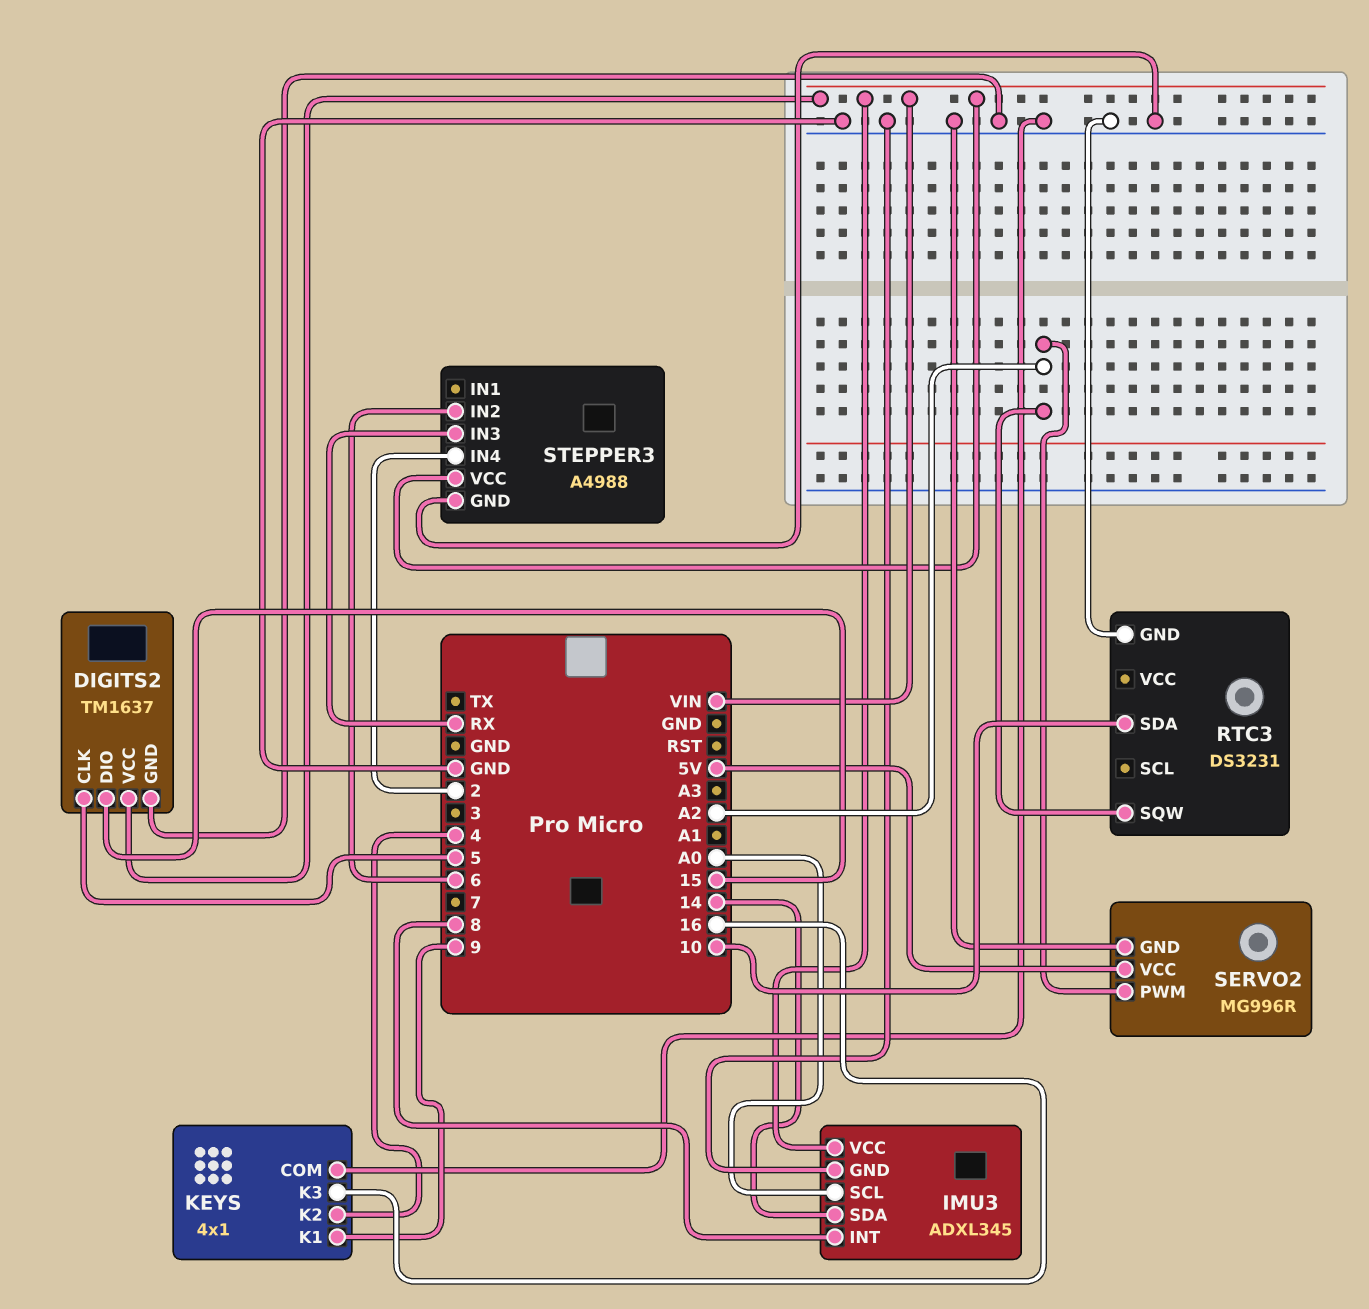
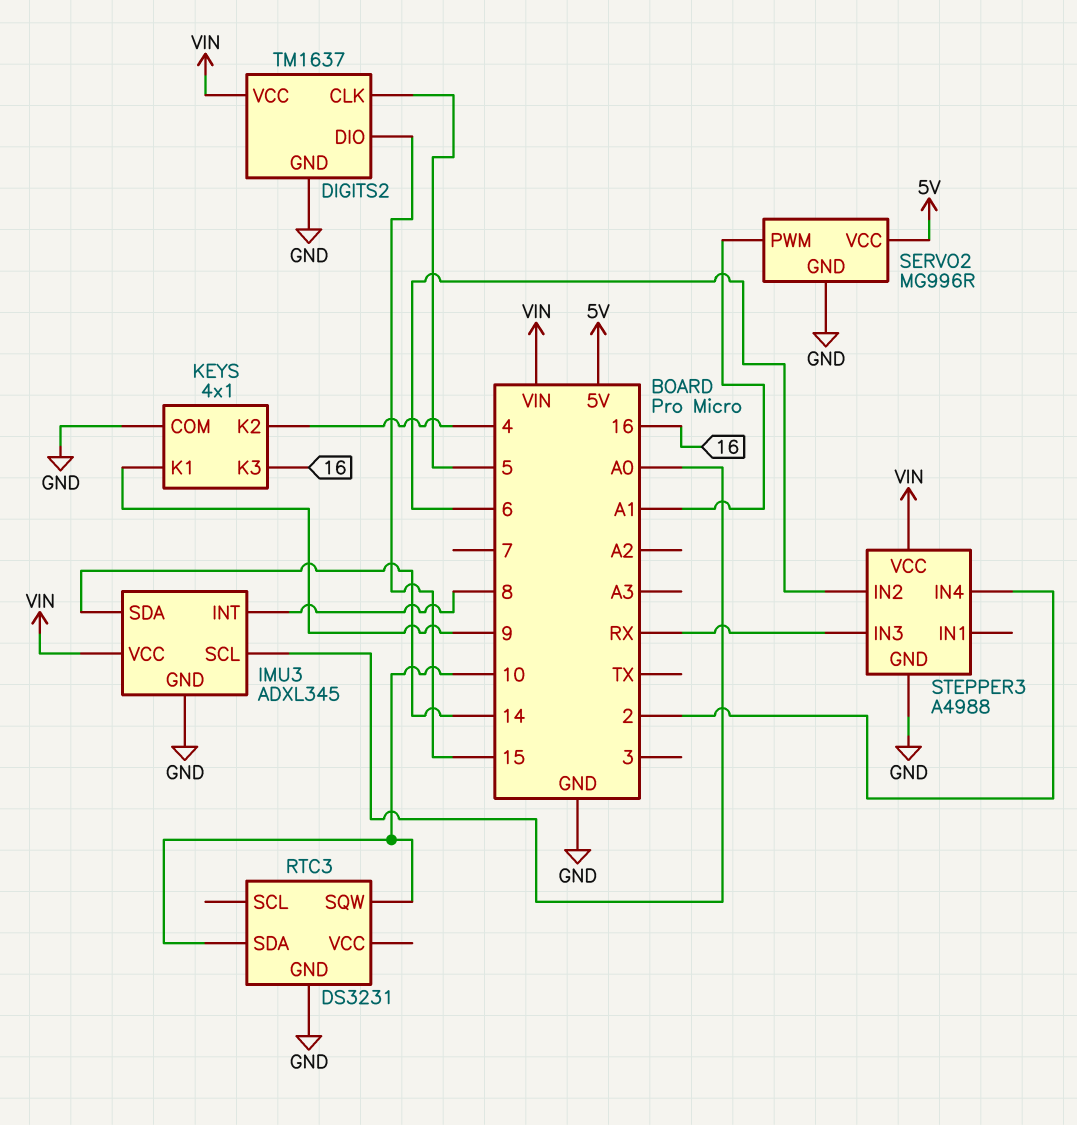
RTC3 pin SQW: A2 -> 10
SERVO2 pin PWM: A2 -> A1

